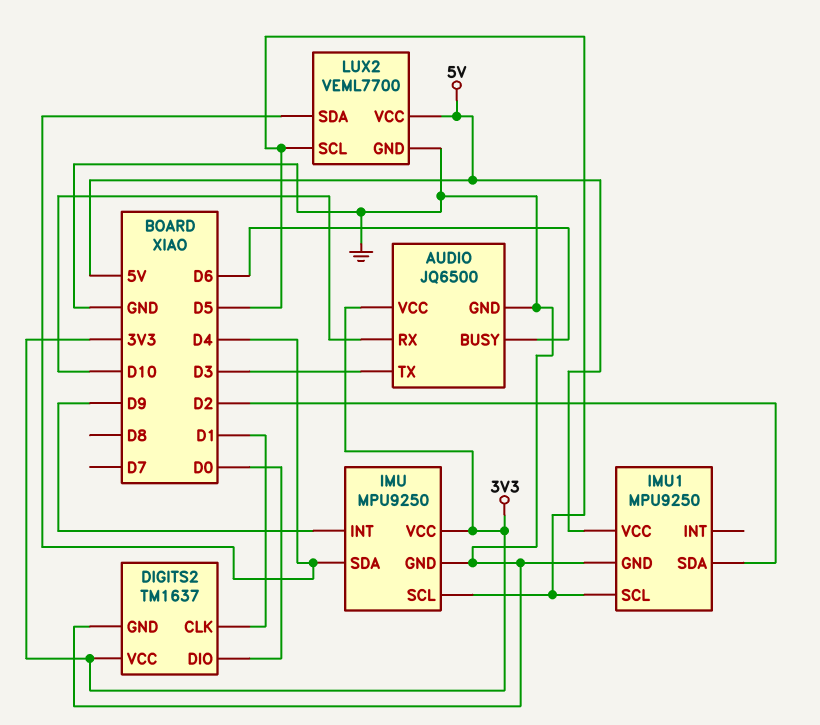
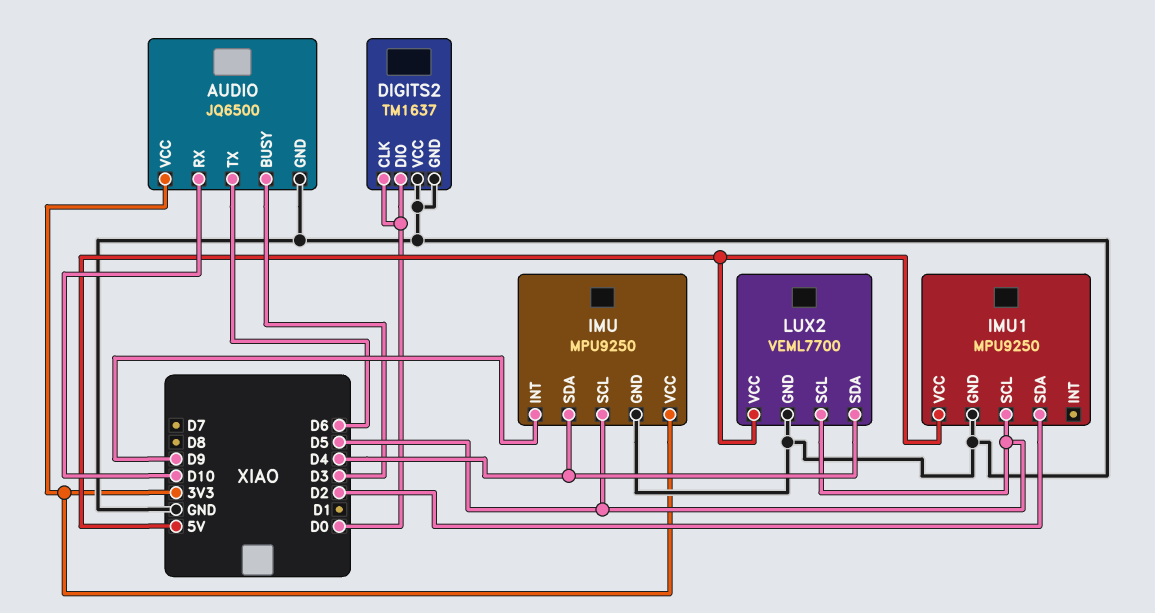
AUDIO pin BUSY: D6 -> D3
AUDIO pin TX: D3 -> D6
DIGITS2 pin CLK: D1 -> D0
DIGITS2 pin VCC: 3V3 -> GND

